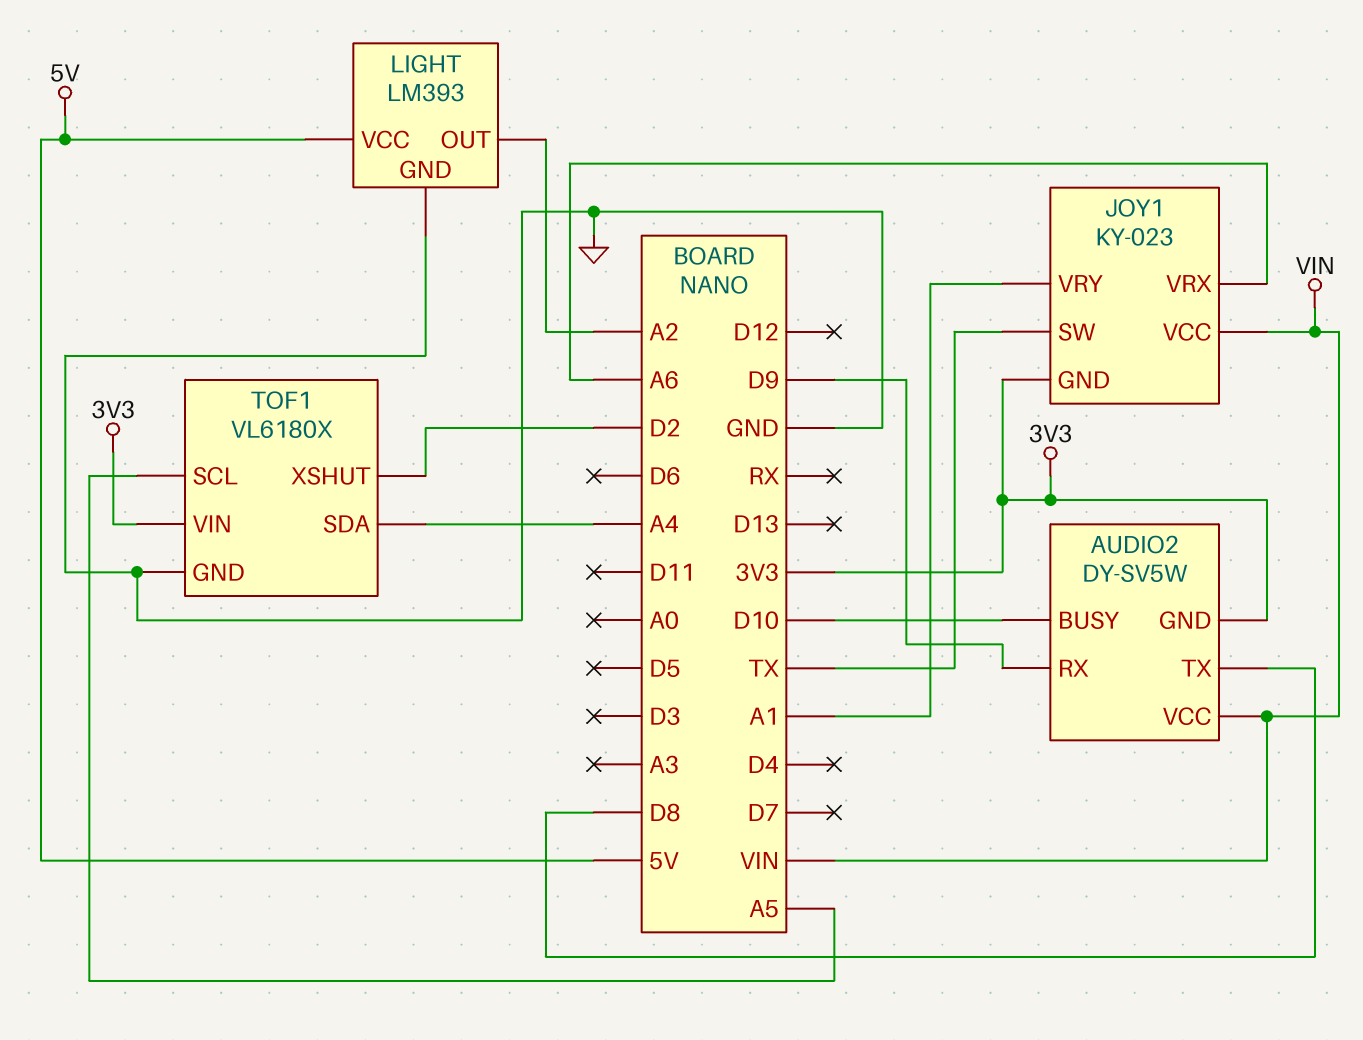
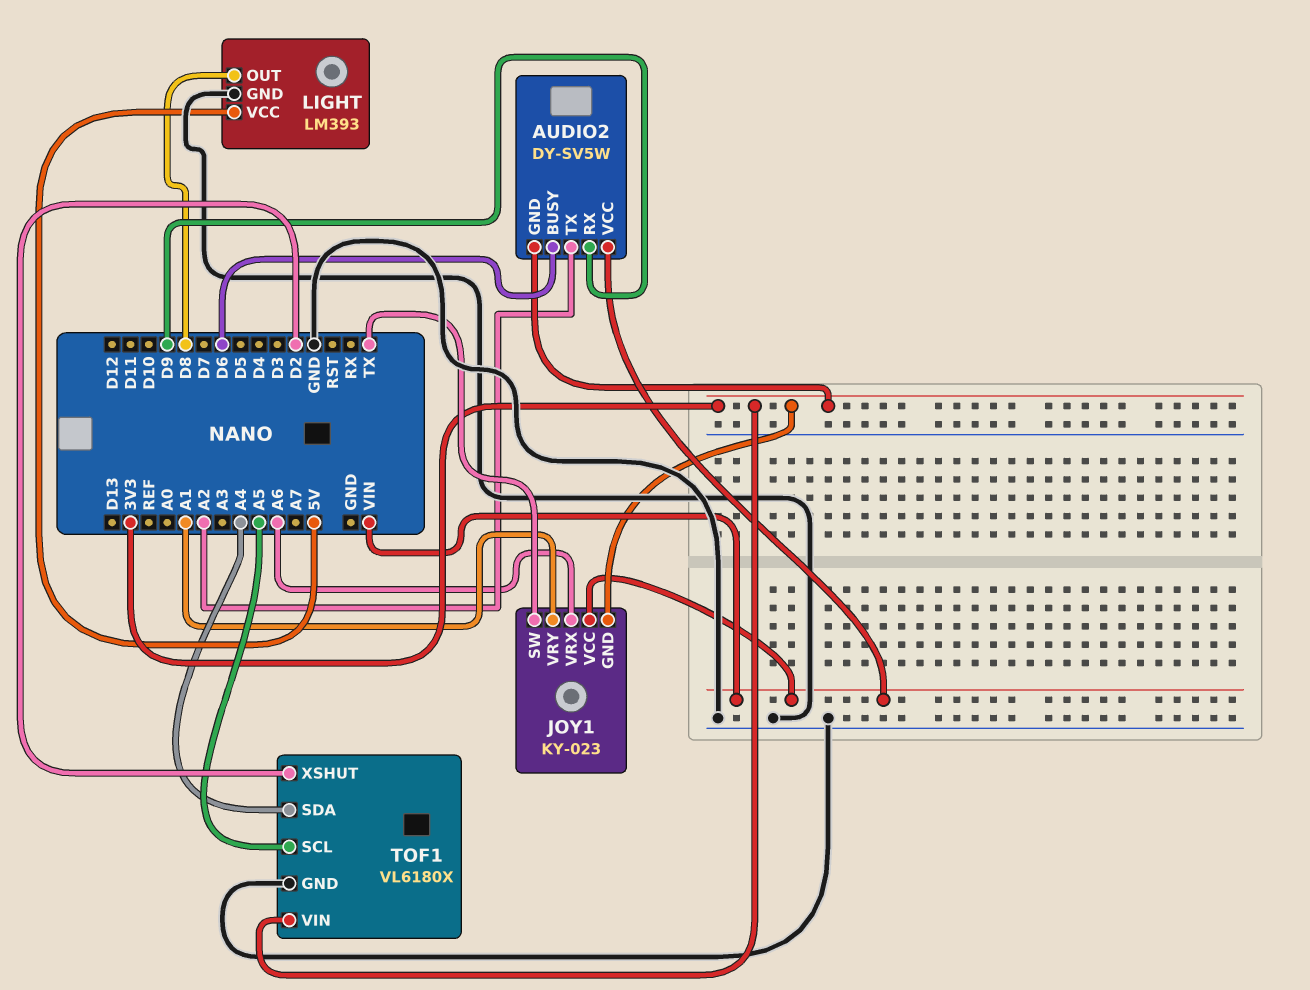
AUDIO2 pin BUSY: D10 -> D6
AUDIO2 pin TX: D8 -> A2
LIGHT pin OUT: A2 -> D8

